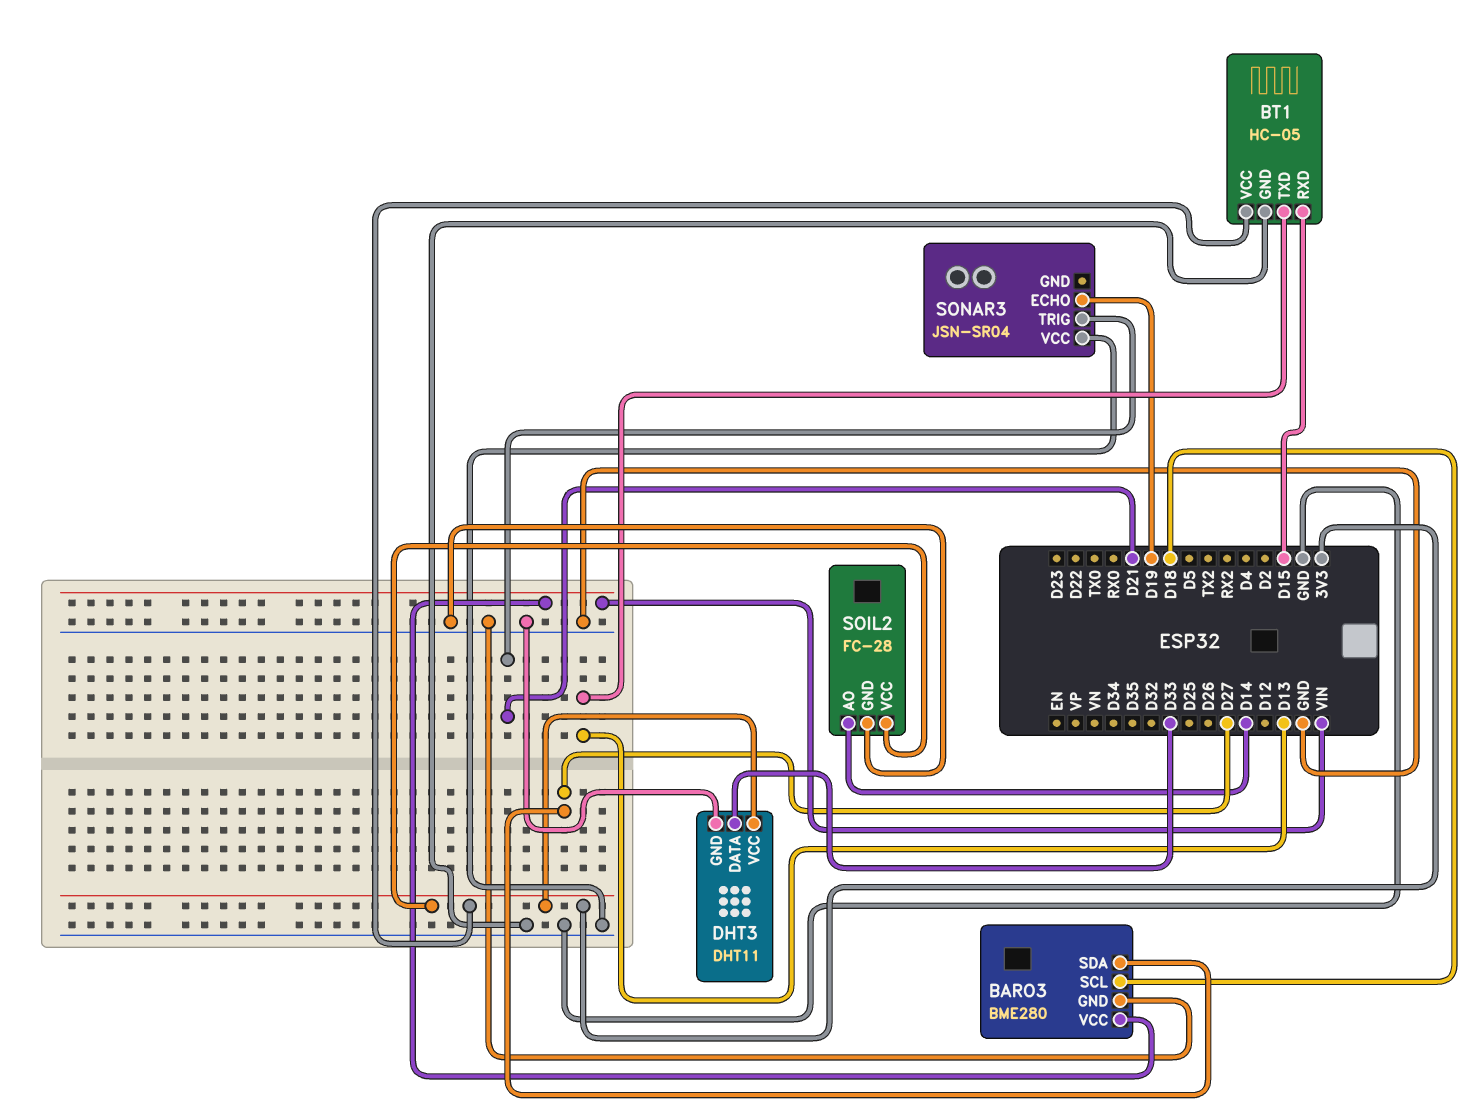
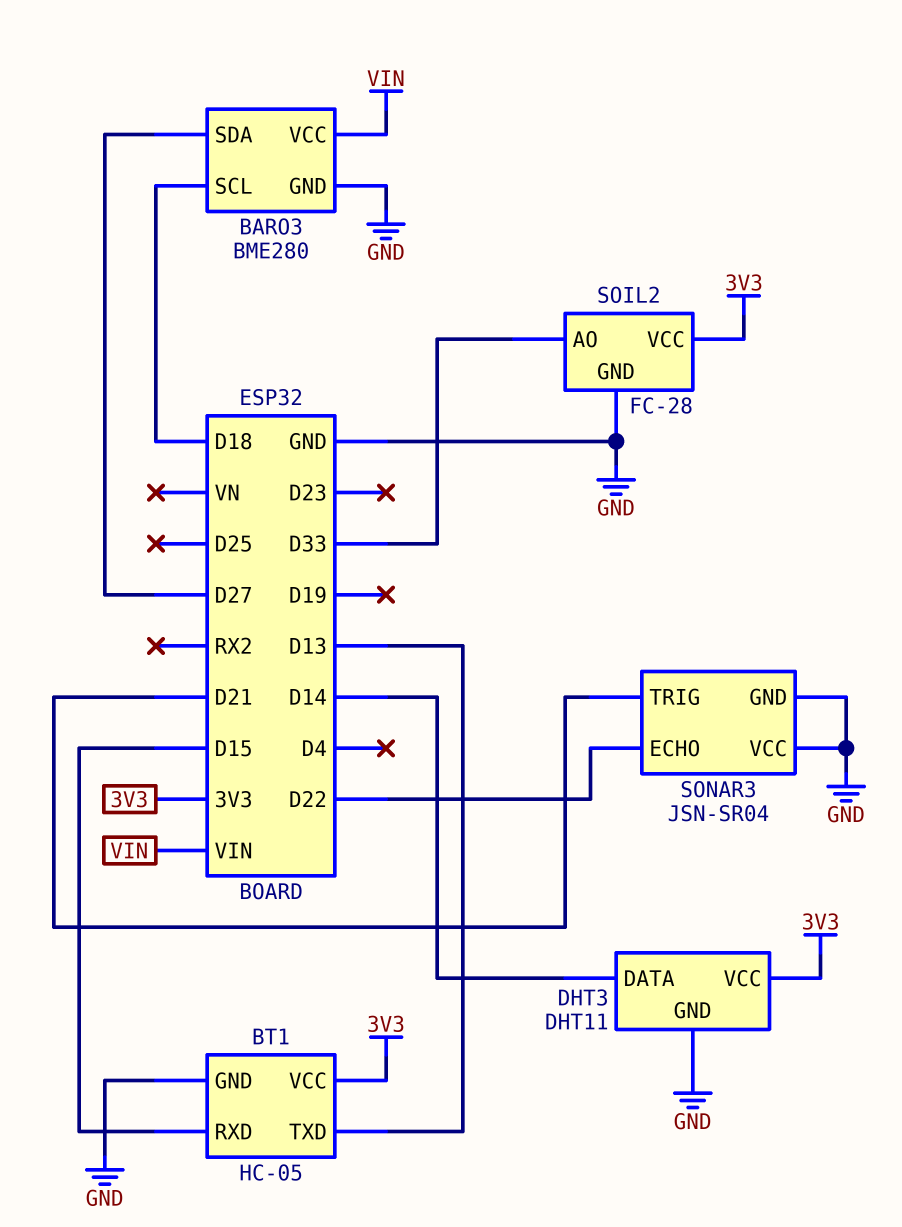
DHT3 pin DATA: D33 -> D14
SOIL2 pin AO: D14 -> D33
SONAR3 pin ECHO: D19 -> D22
SONAR3 pin GND: none -> GND

